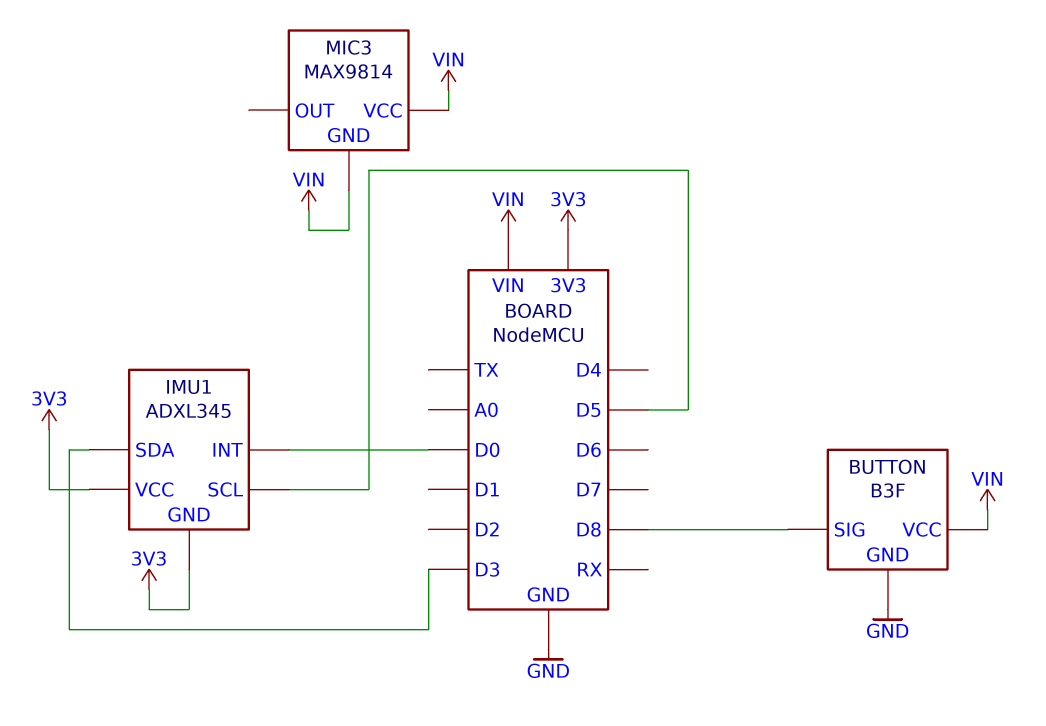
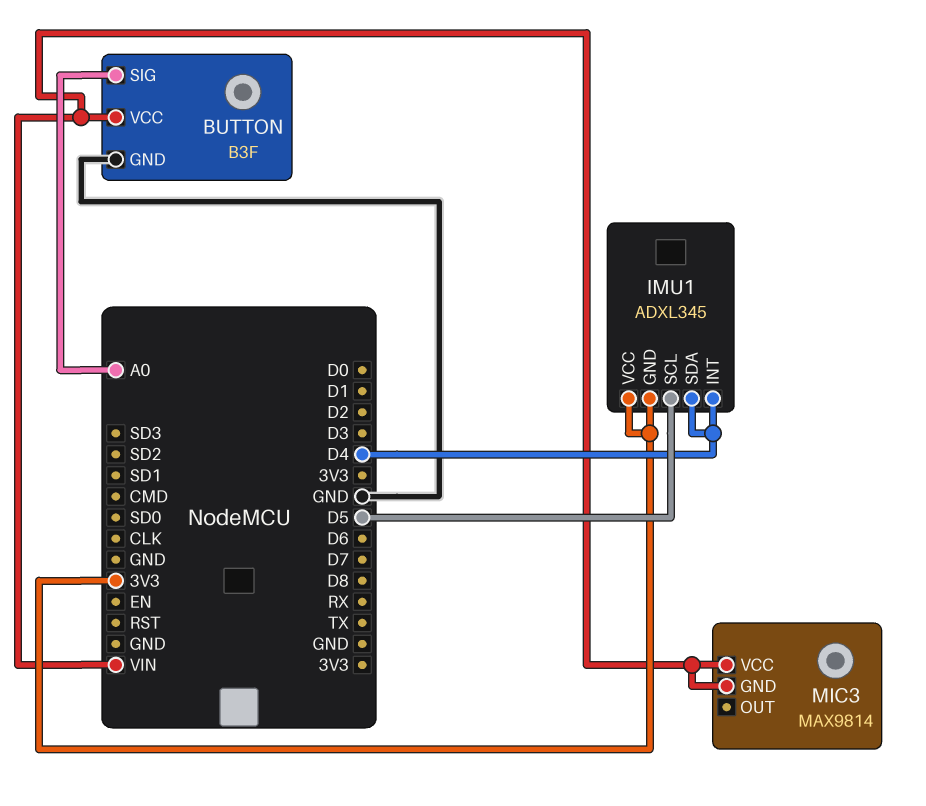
BUTTON pin SIG: D8 -> A0
IMU1 pin INT: D0 -> D4
IMU1 pin SDA: D3 -> D4

